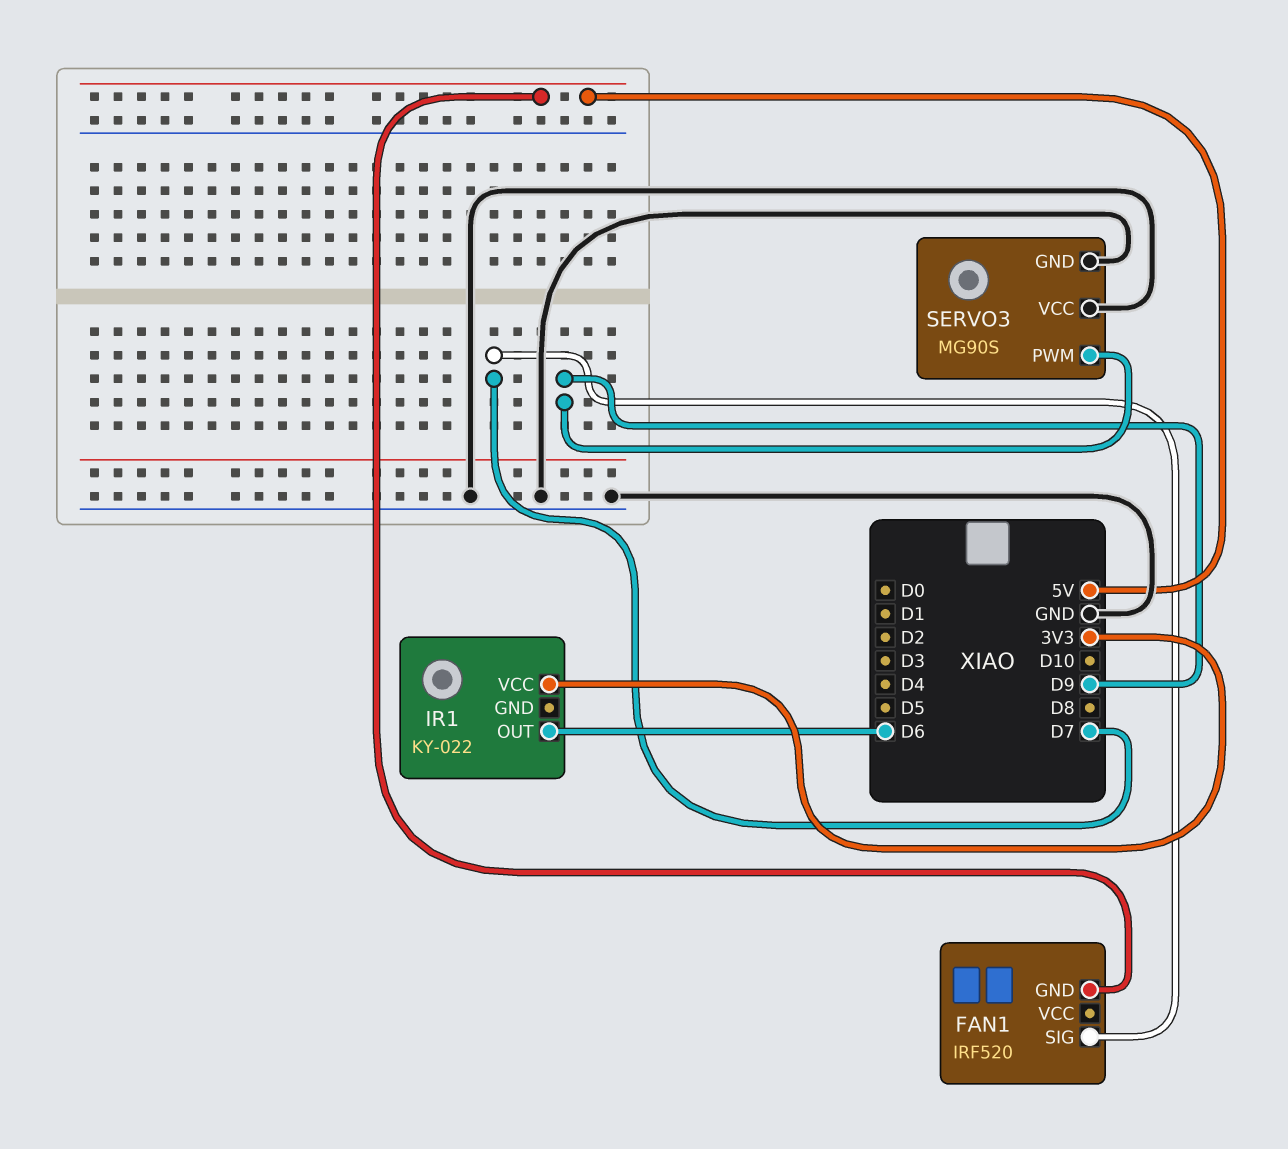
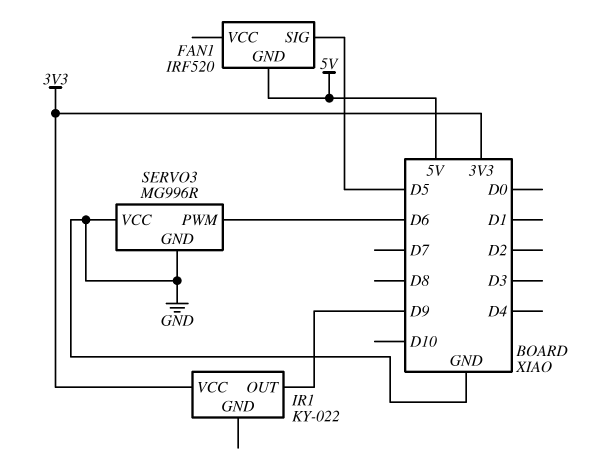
FAN1 pin SIG: D7 -> D5
IR1 pin OUT: D6 -> D9
SERVO3: MG90S -> MG996R
SERVO3 pin PWM: D9 -> D6

